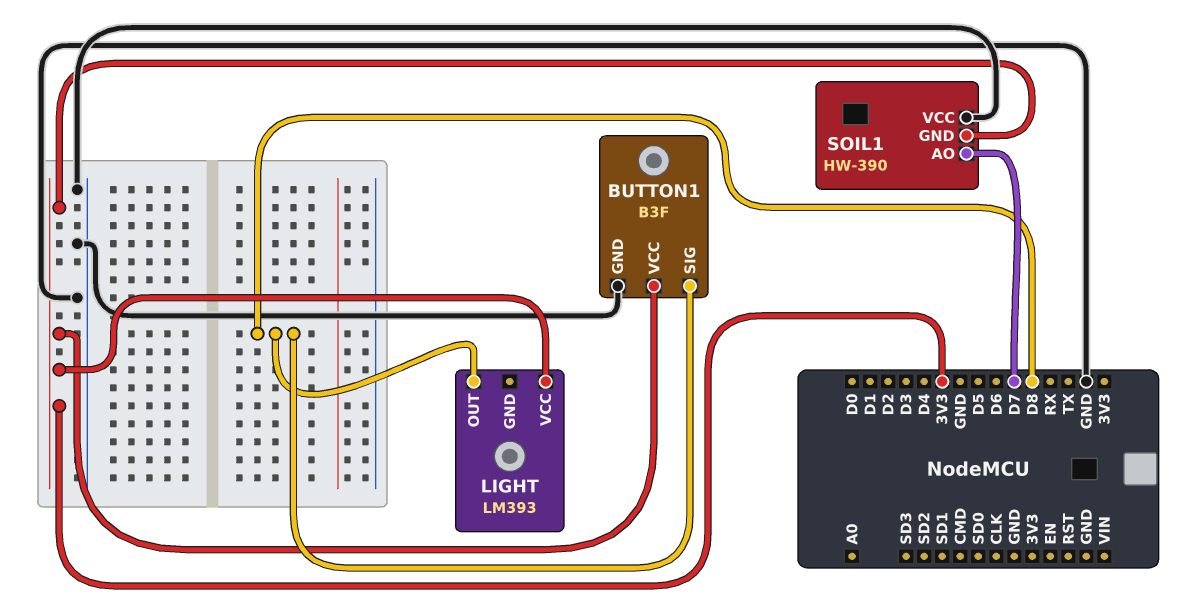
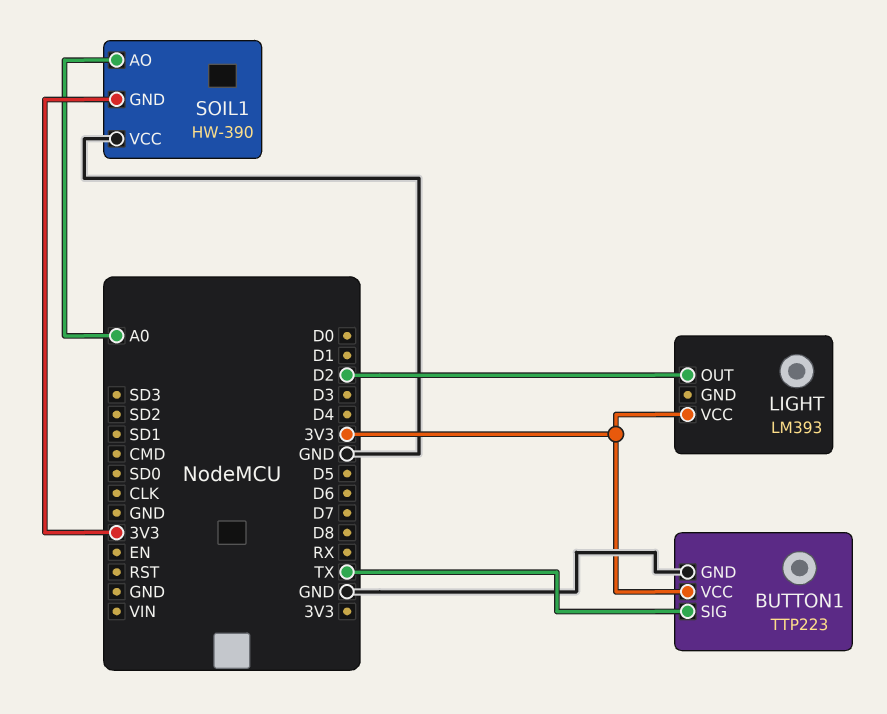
BUTTON1: B3F -> TTP223
BUTTON1 pin SIG: D8 -> TX
LIGHT pin OUT: D8 -> D2
SOIL1 pin AO: D7 -> A0

